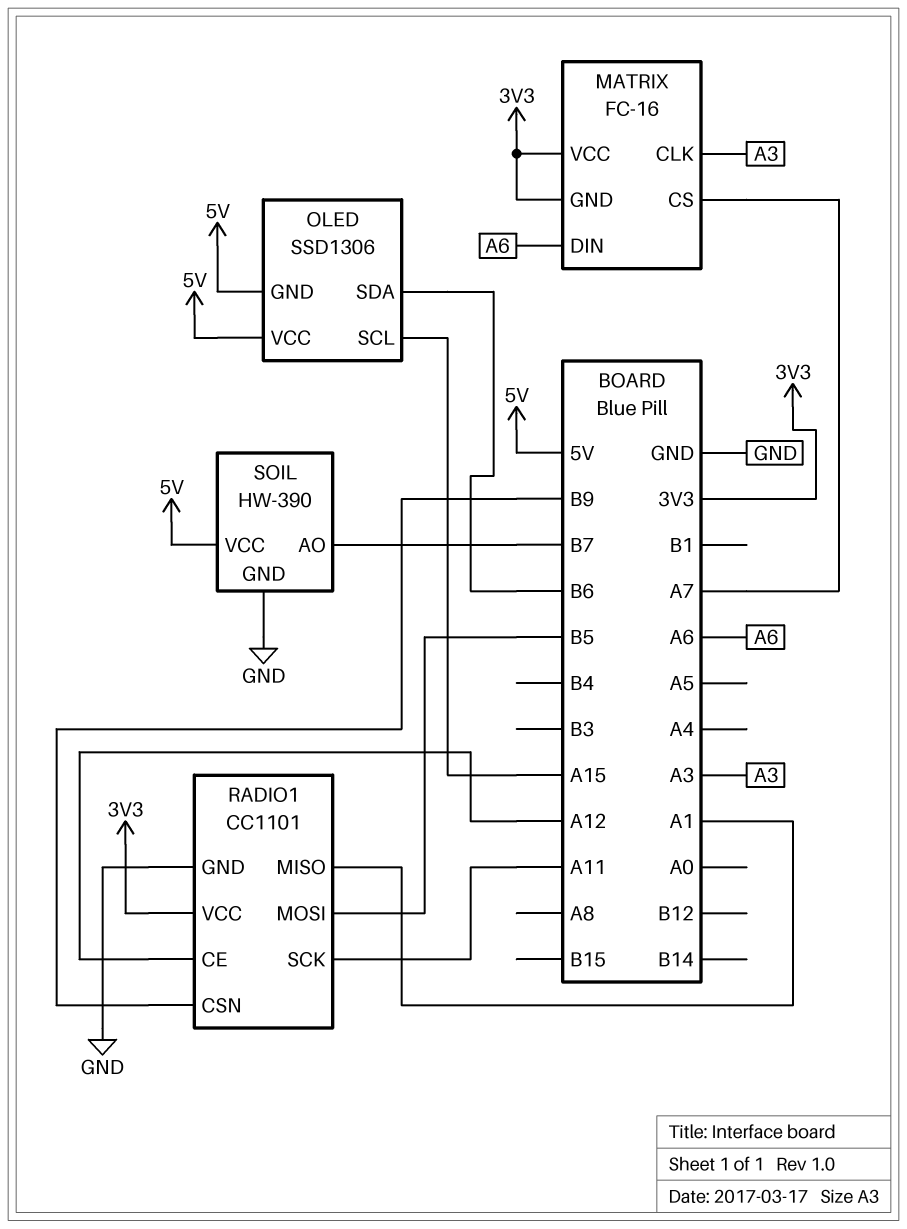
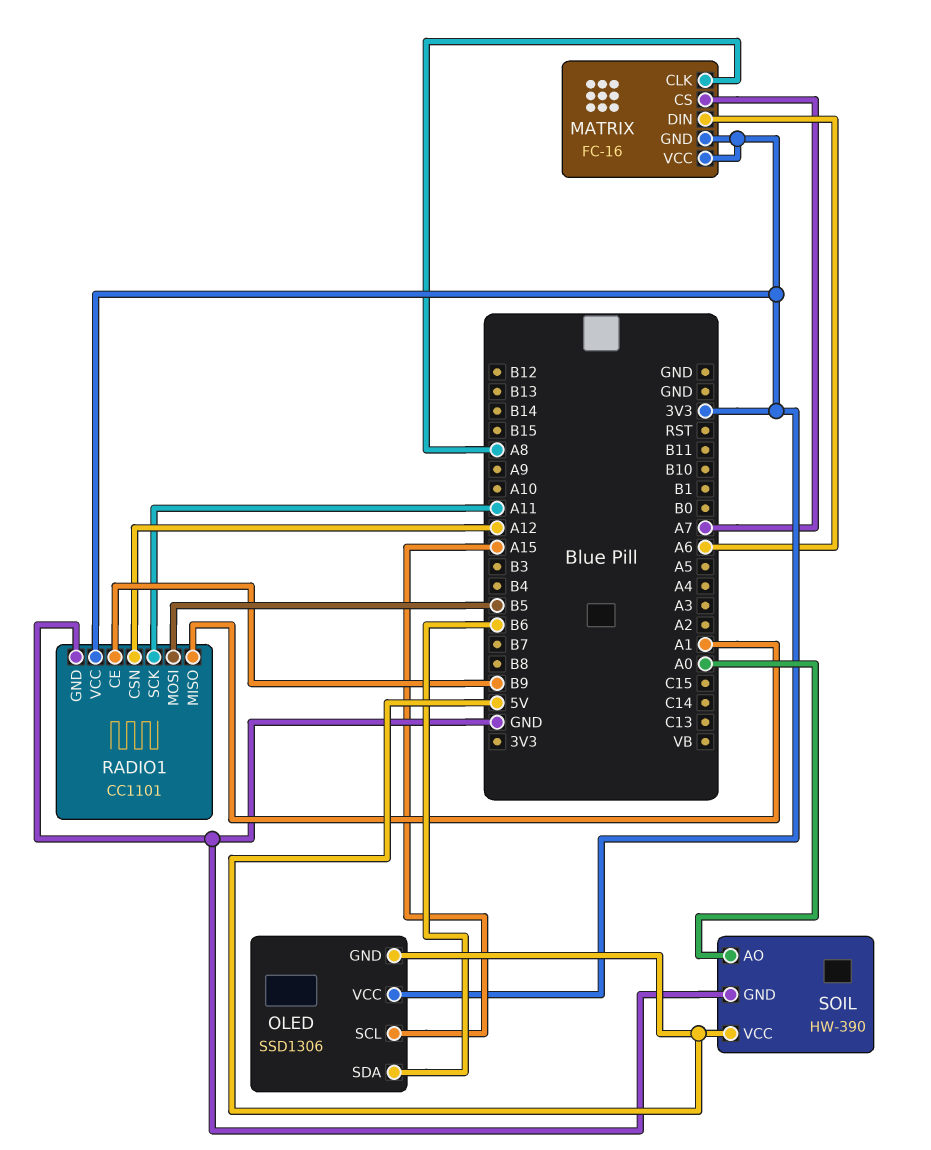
MATRIX pin CLK: A3 -> A8
OLED pin VCC: 5V -> 3V3
RADIO1 pin CE: A12 -> B9
RADIO1 pin CSN: B9 -> A12
SOIL pin AO: B7 -> A0

